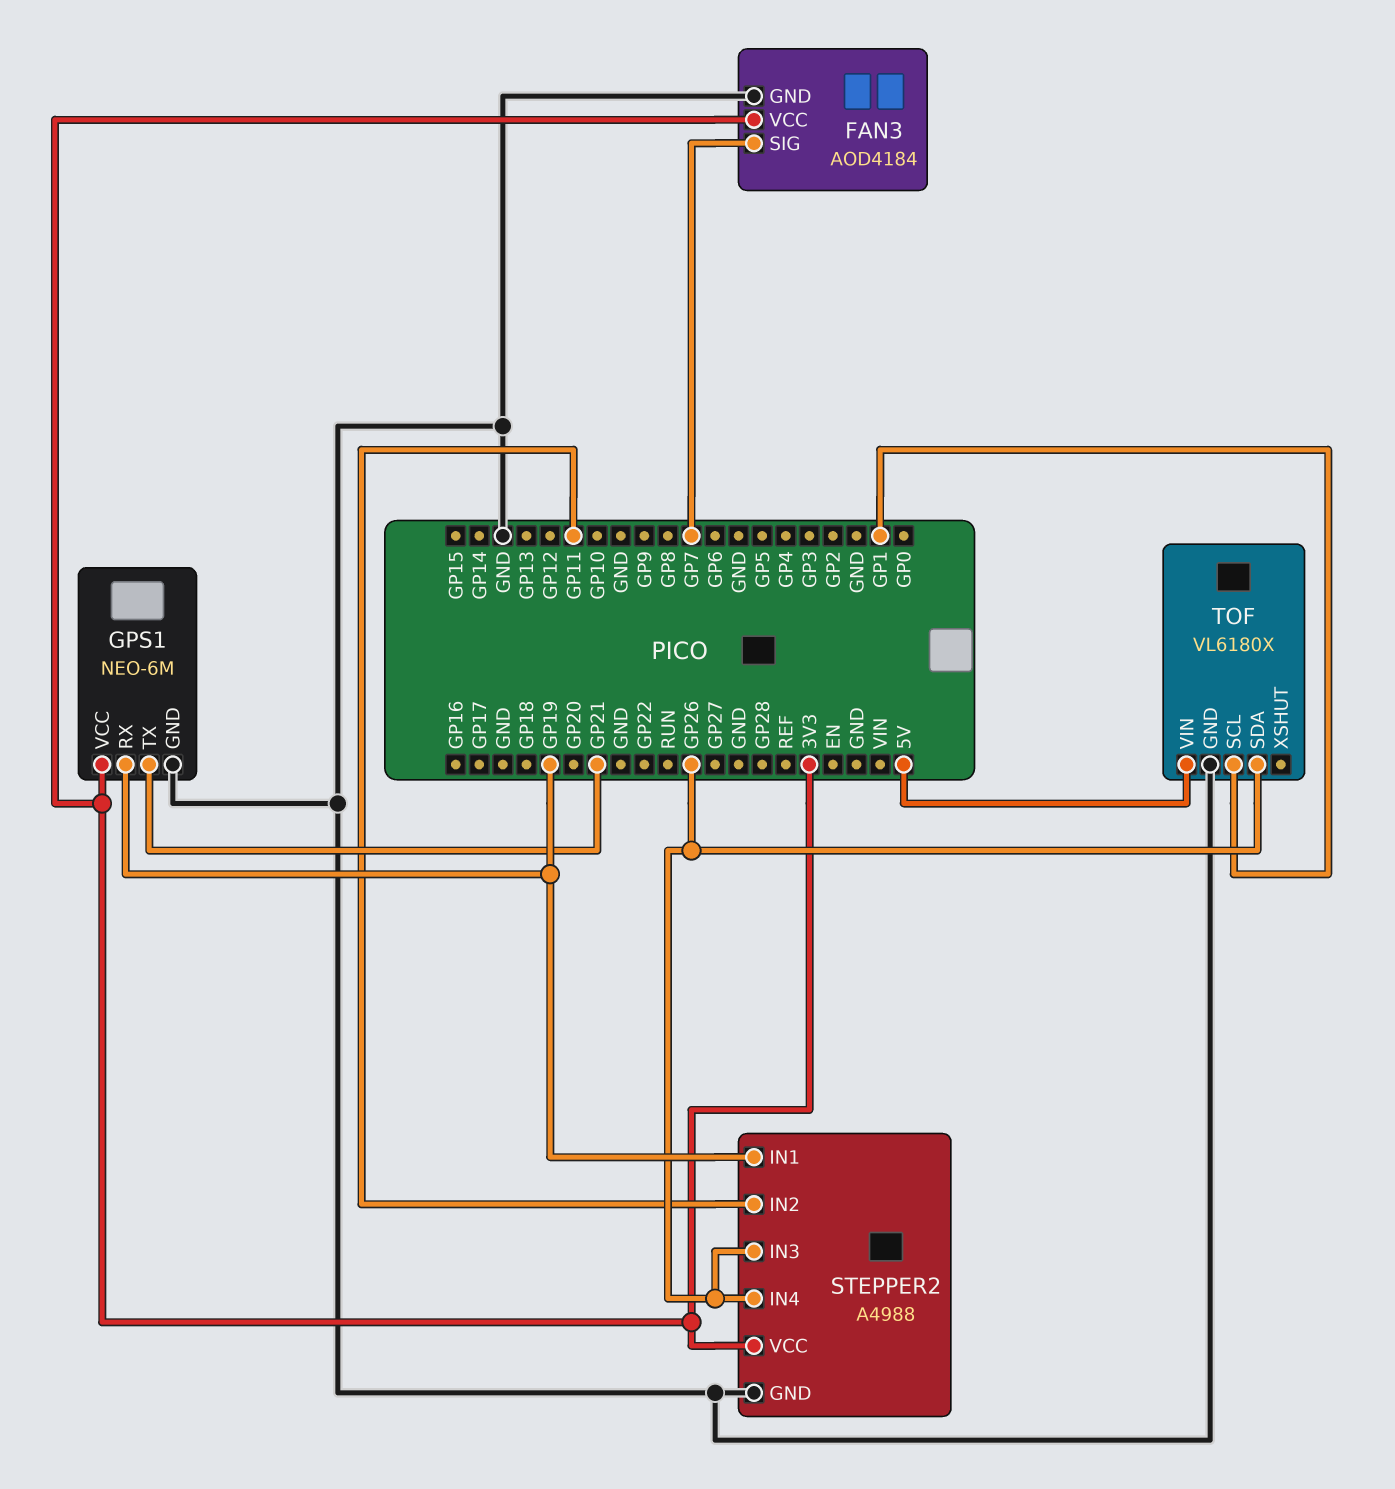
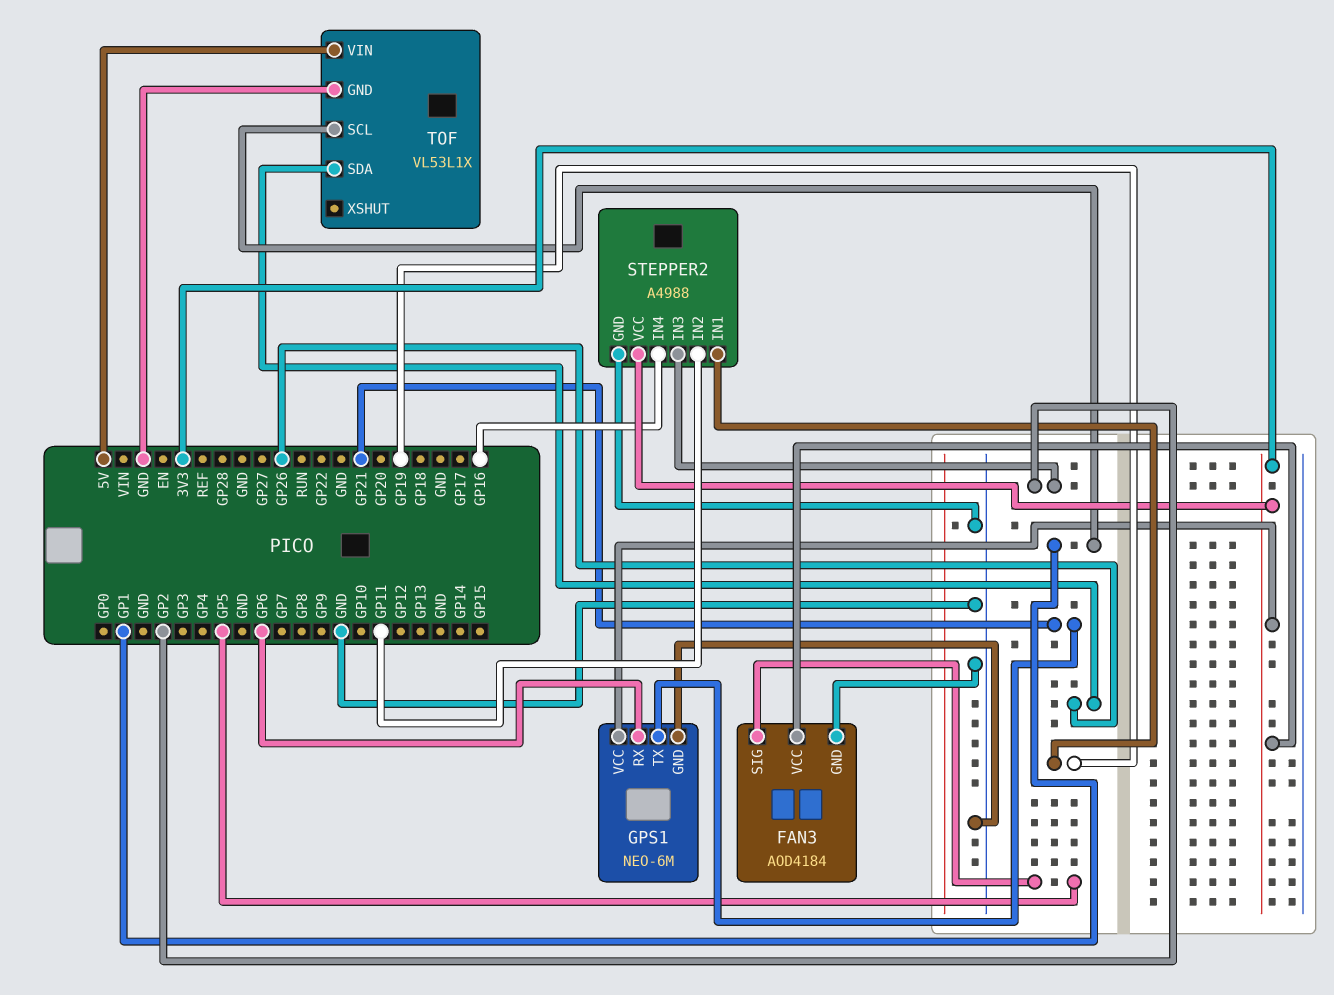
FAN3 pin SIG: GP7 -> GP5
GPS1 pin RX: GP19 -> GP6
STEPPER2 pin IN3: GP26 -> GP2
STEPPER2 pin IN4: GP26 -> GP16
TOF: VL6180X -> VL53L1X

